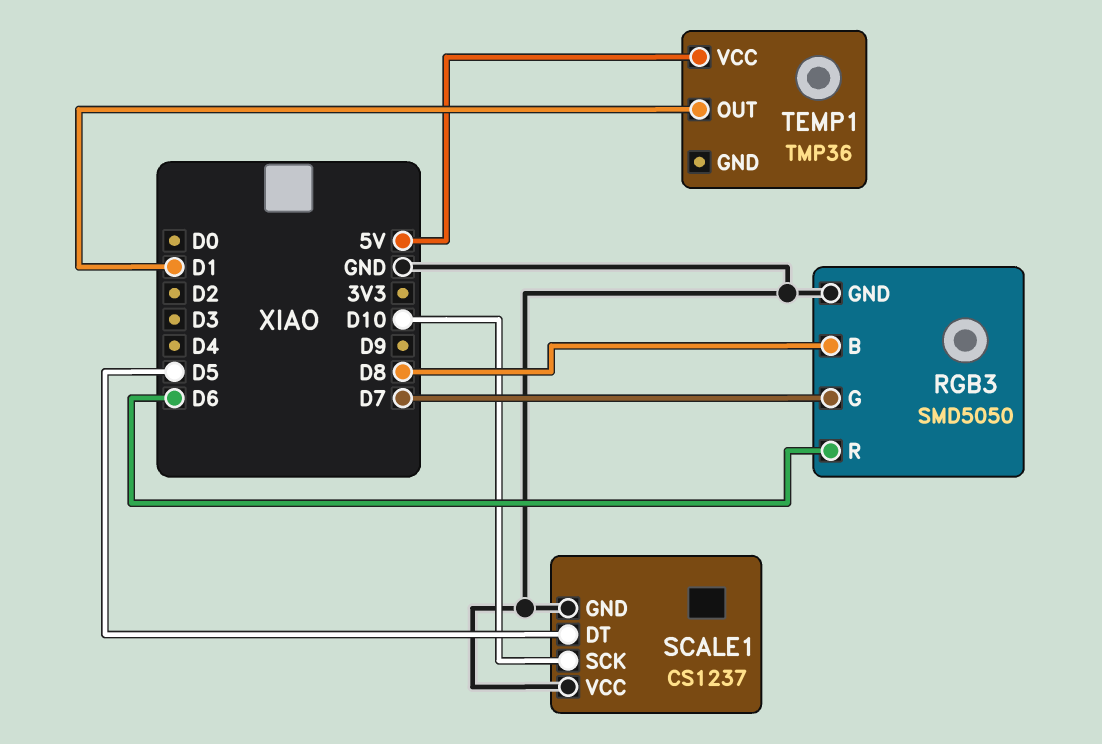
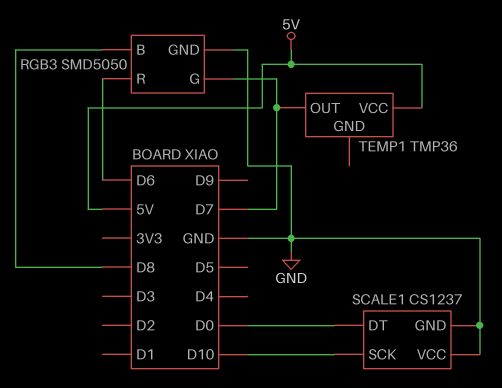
SCALE1 pin DT: D5 -> D0
TEMP1 pin OUT: D1 -> D7

